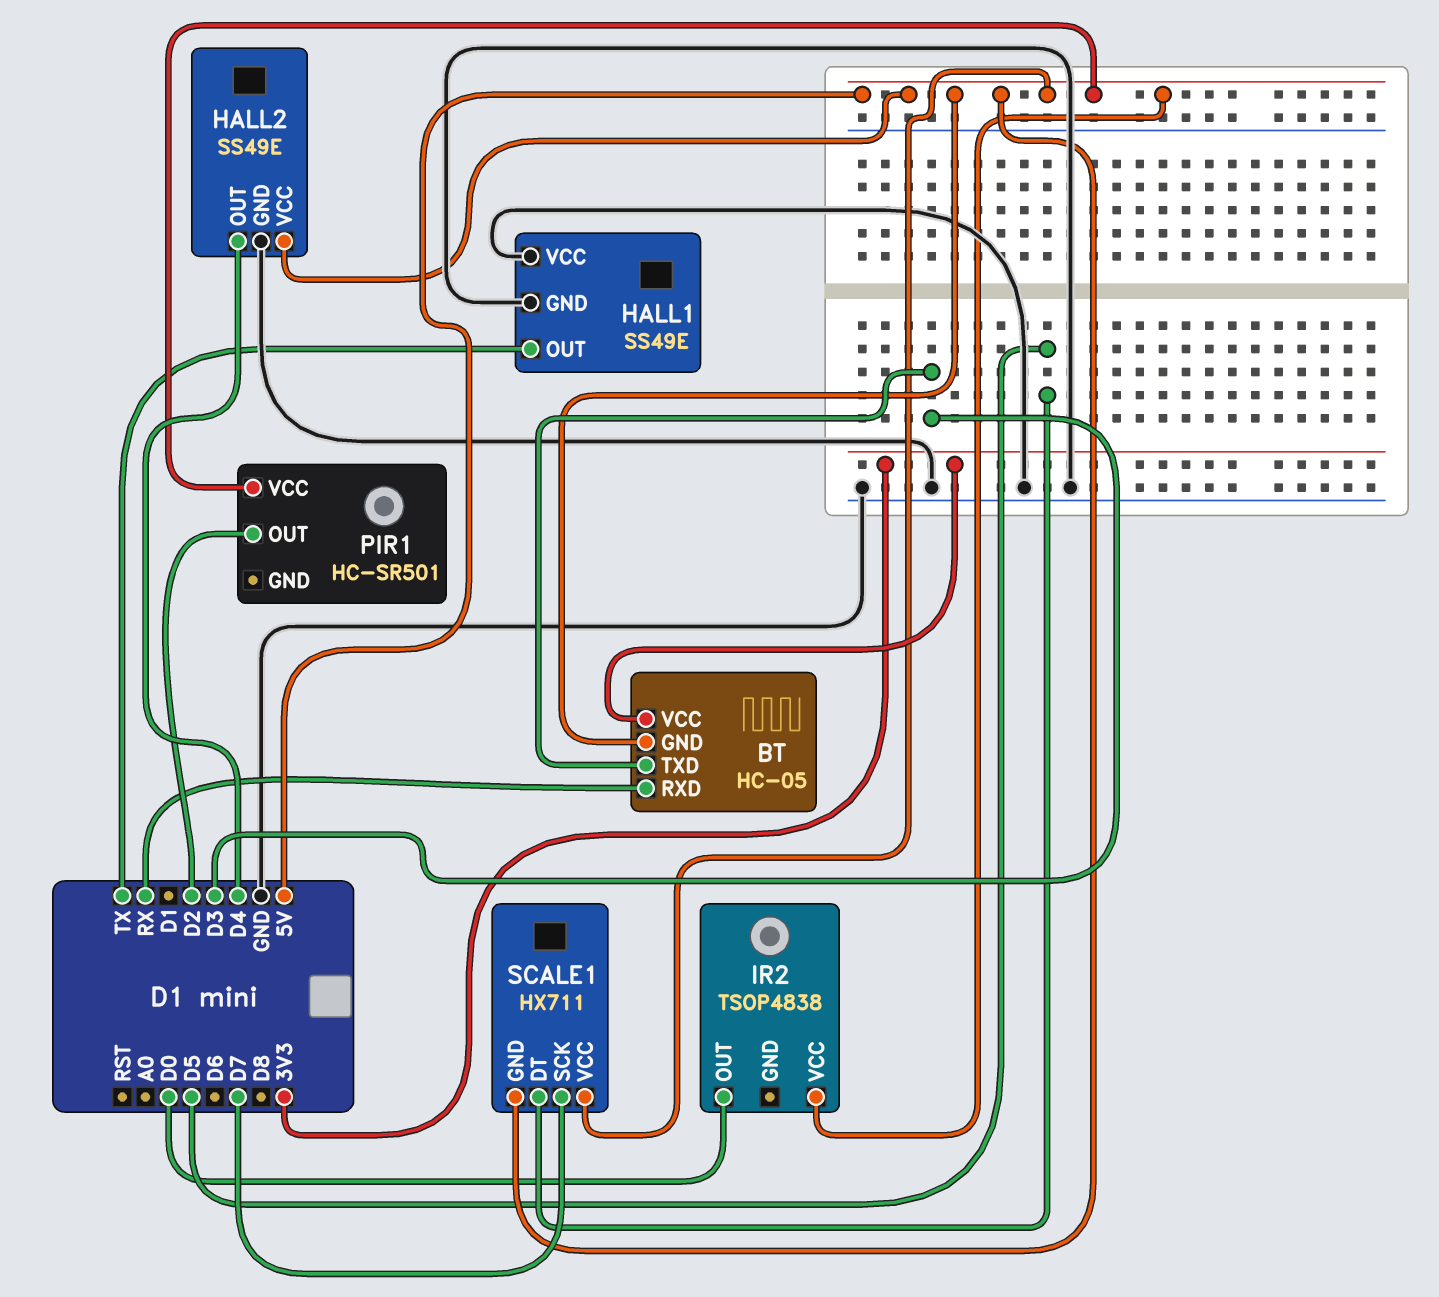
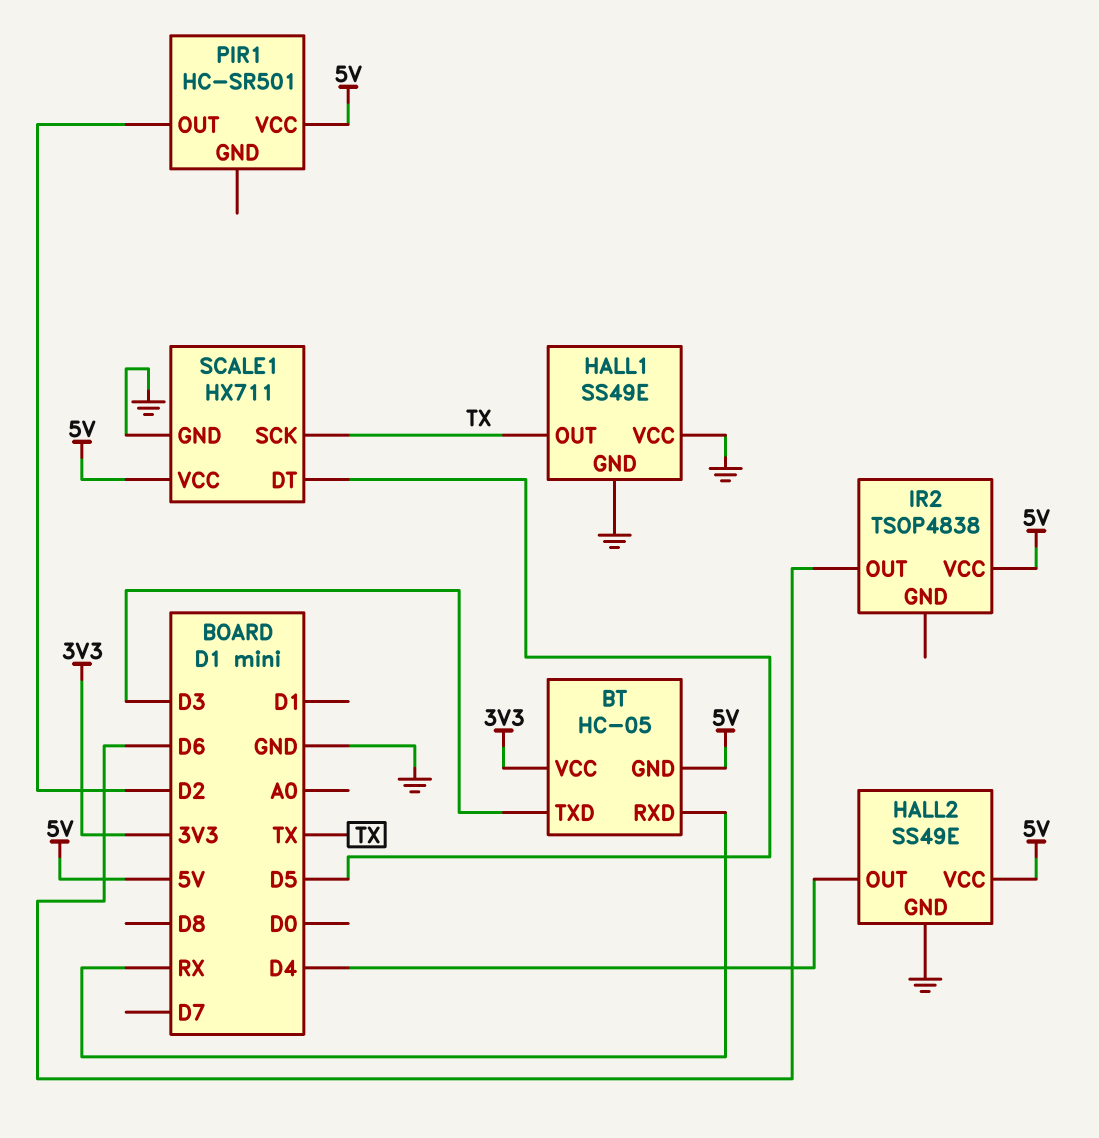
IR2 pin OUT: D0 -> D6
SCALE1 pin GND: 5V -> GND
SCALE1 pin SCK: D7 -> TX

